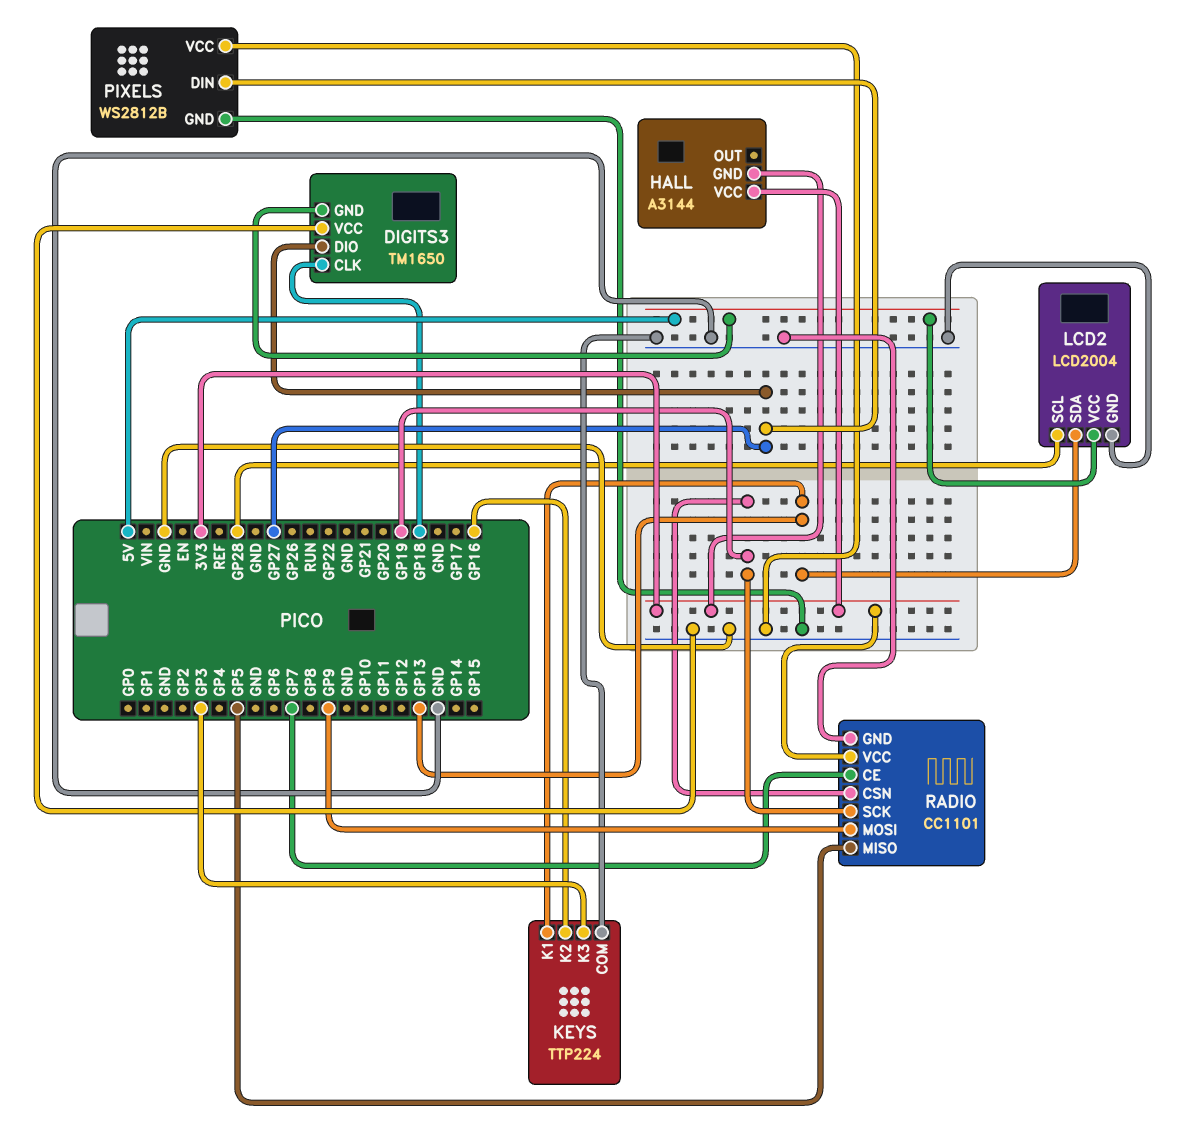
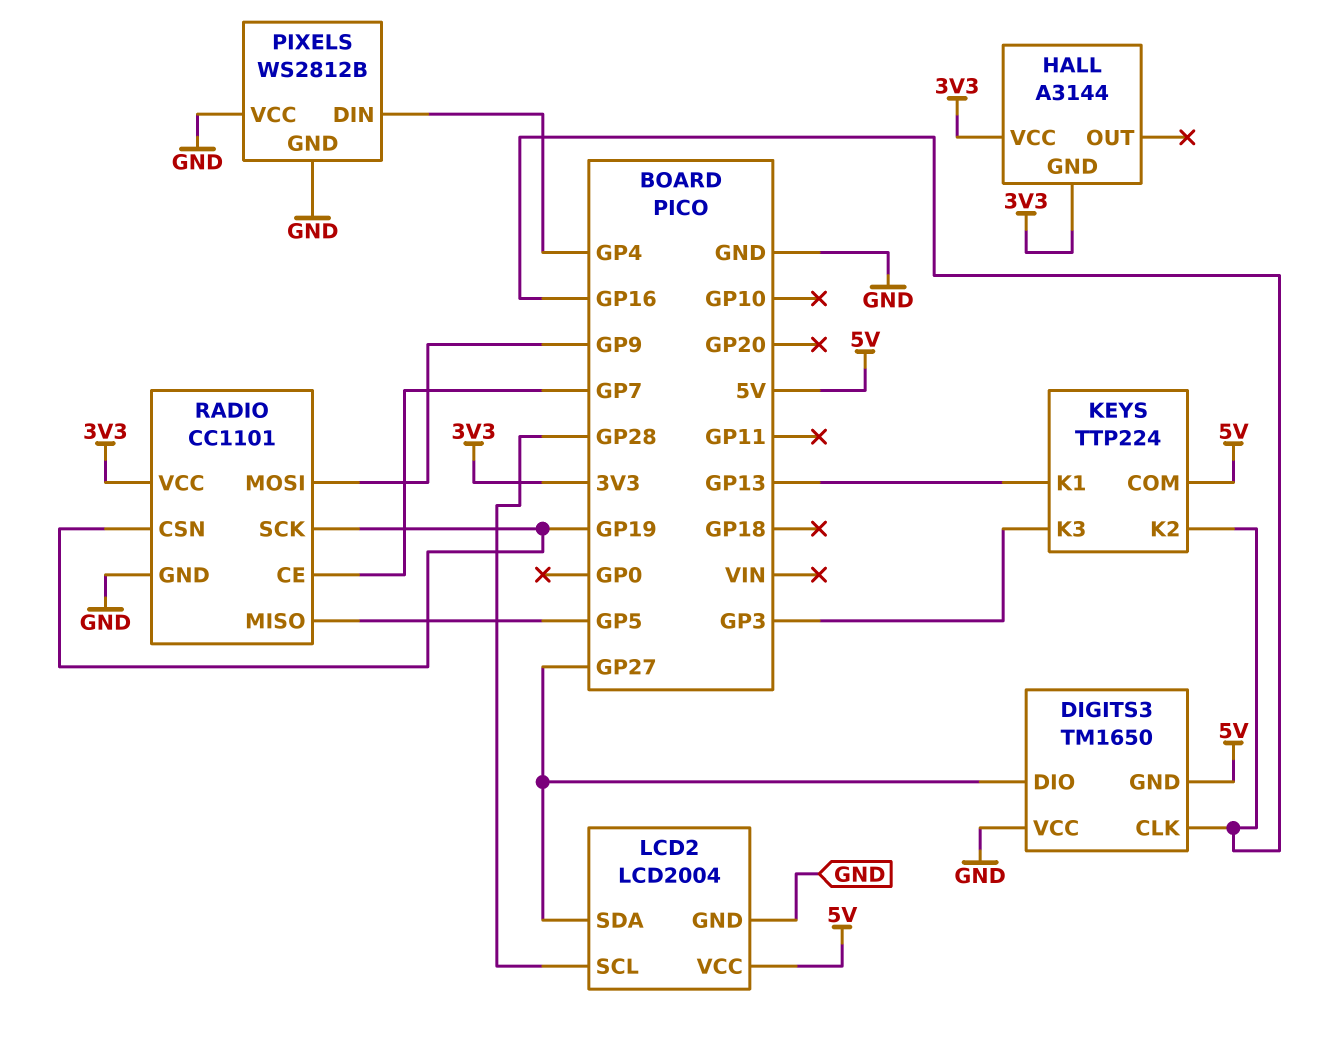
DIGITS3 pin CLK: GP18 -> GP16
KEYS pin COM: GND -> 5V
LCD2 pin SDA: GP13 -> GP27
PIXELS pin DIN: GP27 -> GP4

